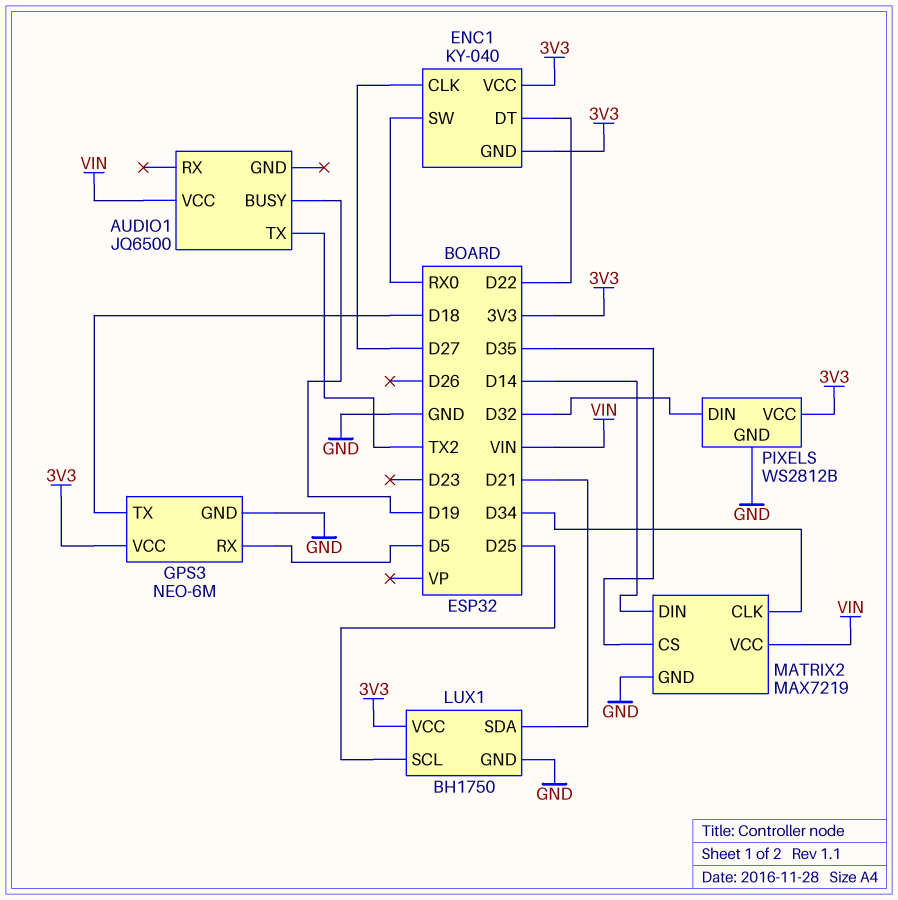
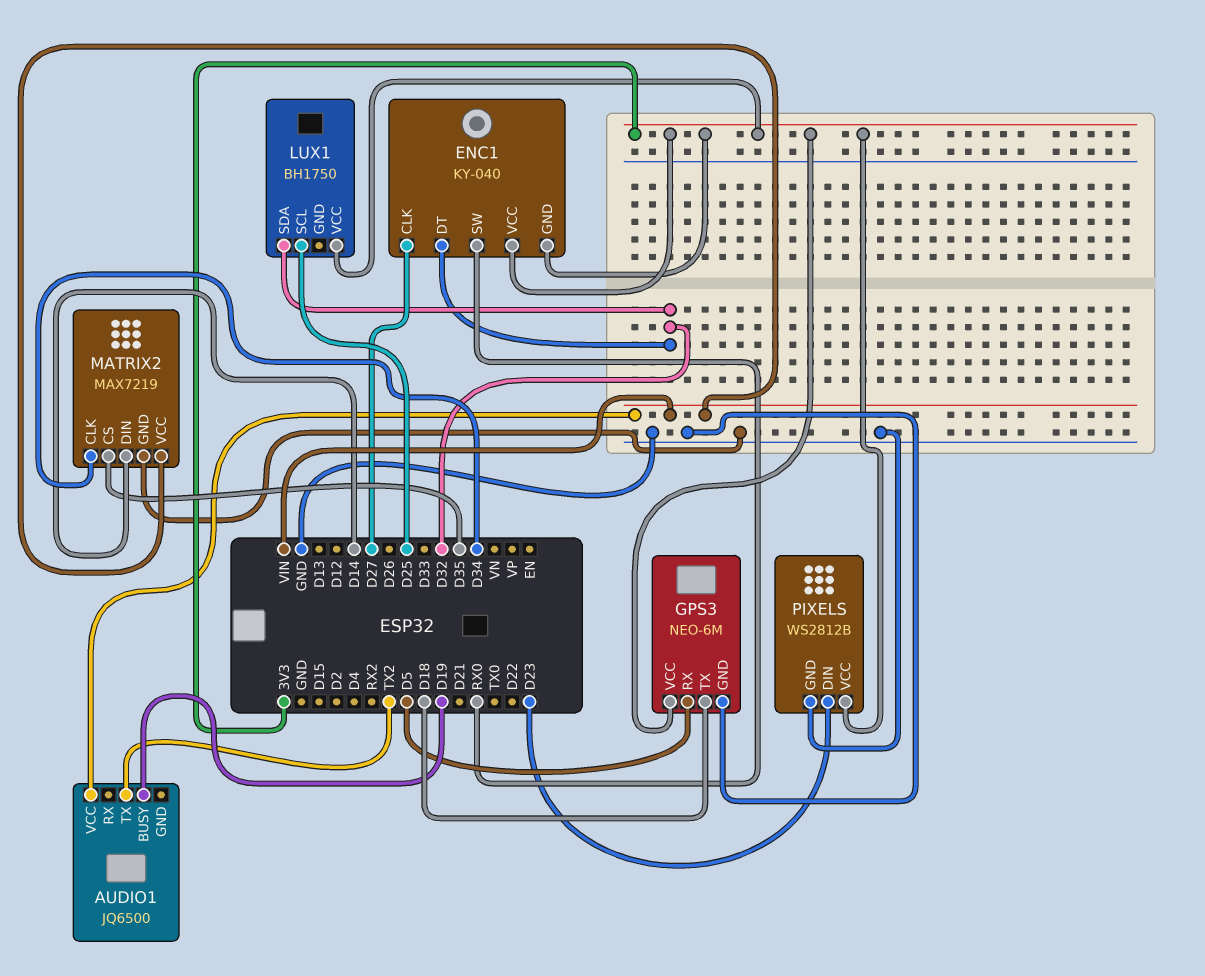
ENC1 pin DT: D22 -> D32
LUX1 pin GND: GND -> none
LUX1 pin SDA: D21 -> D32
PIXELS pin DIN: D32 -> D23

